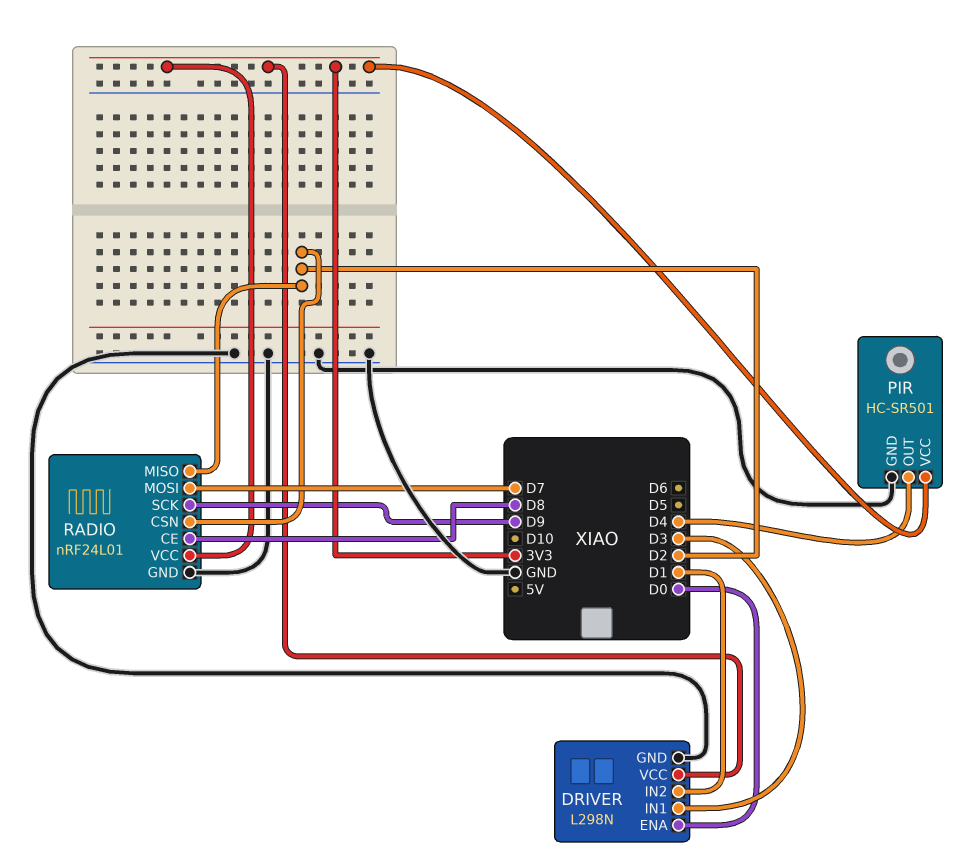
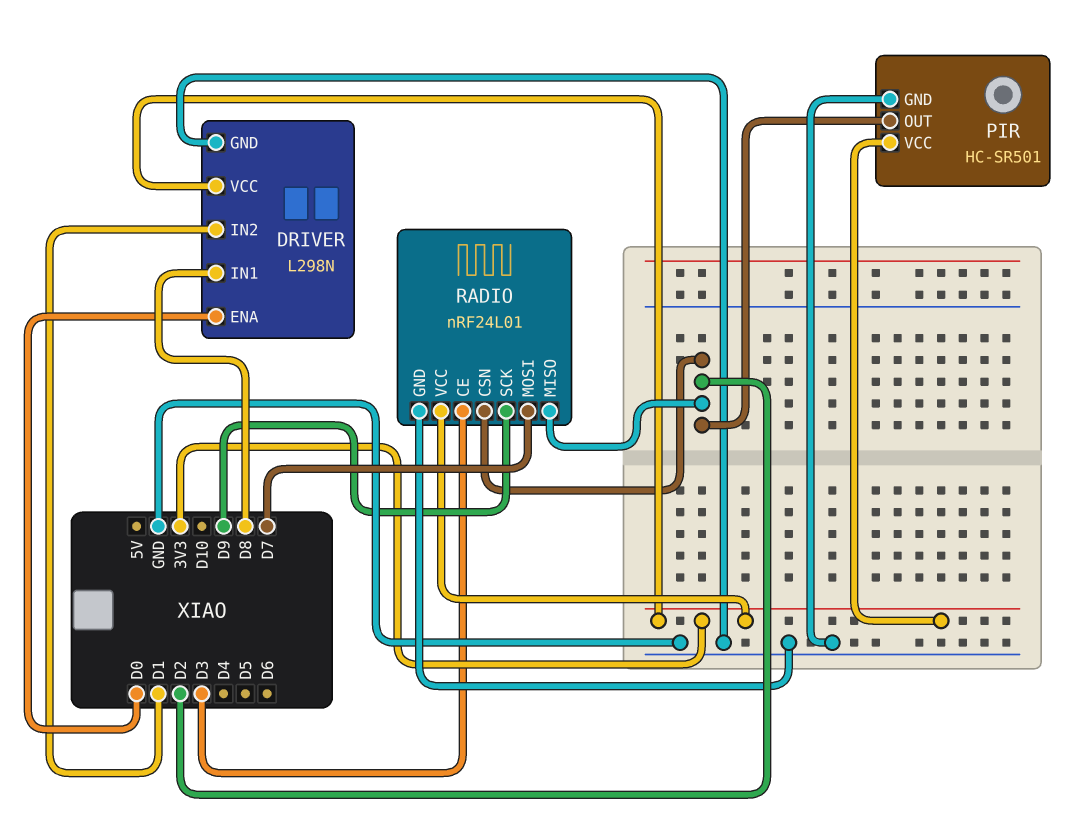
DRIVER pin IN1: D3 -> D8
PIR pin OUT: D4 -> D2
RADIO pin CE: D8 -> D3

